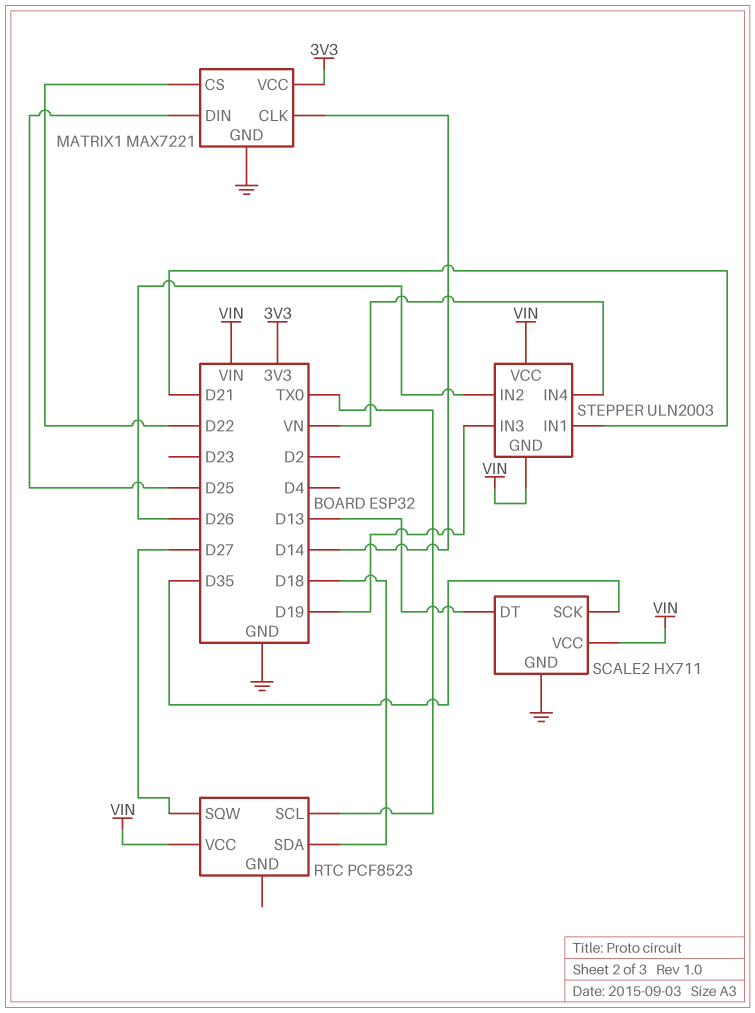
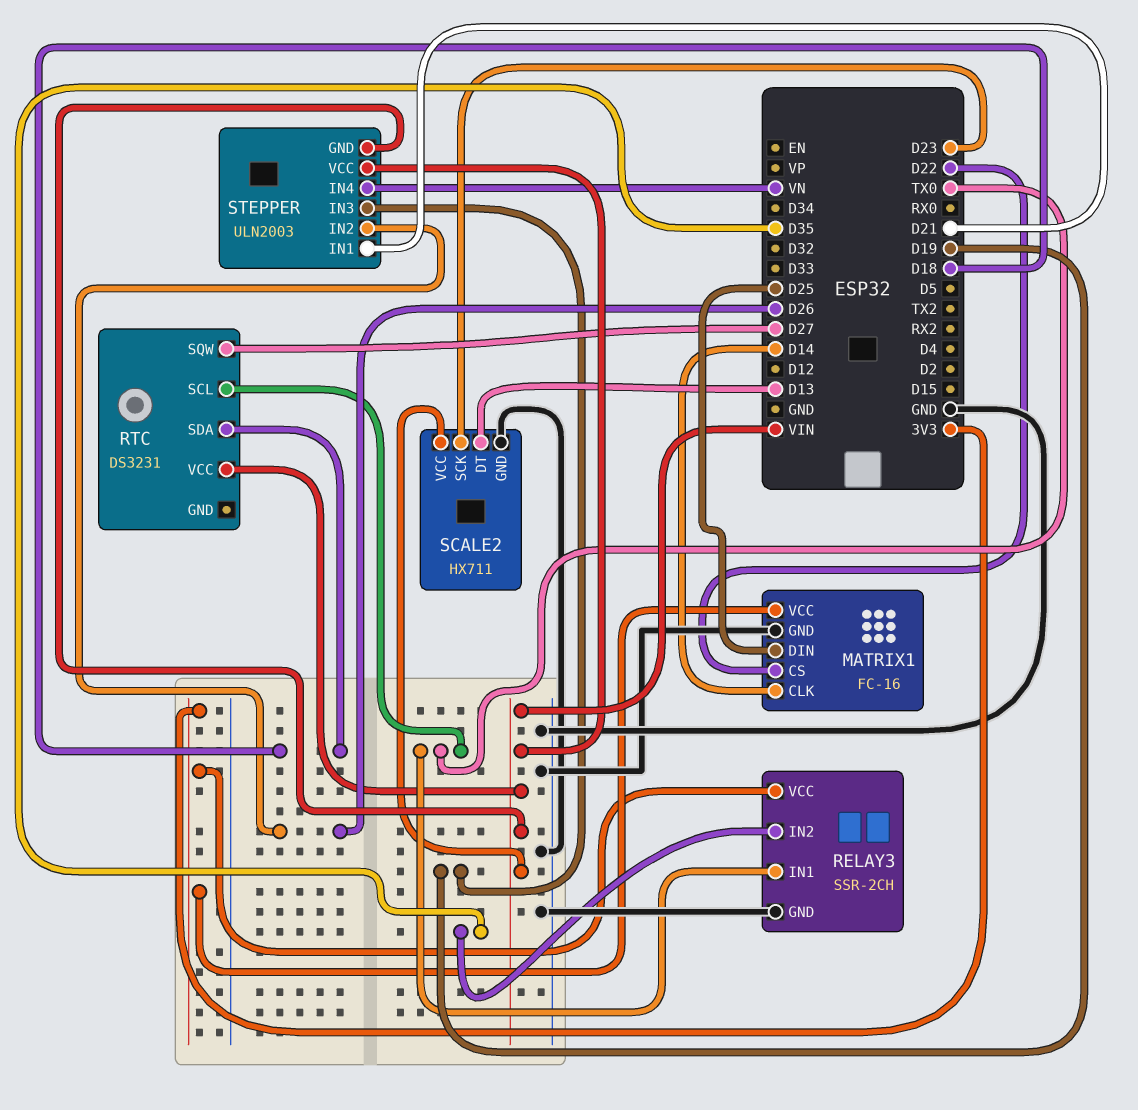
MATRIX1: MAX7221 -> FC-16
RELAY3: none -> SSR-2CH
RELAY3 pin GND: none -> GND
RELAY3 pin IN1: none -> TX0
RELAY3 pin IN2: none -> D35
RELAY3 pin VCC: none -> 3V3
RTC: PCF8523 -> DS3231
SCALE2 pin SCK: D35 -> D23

